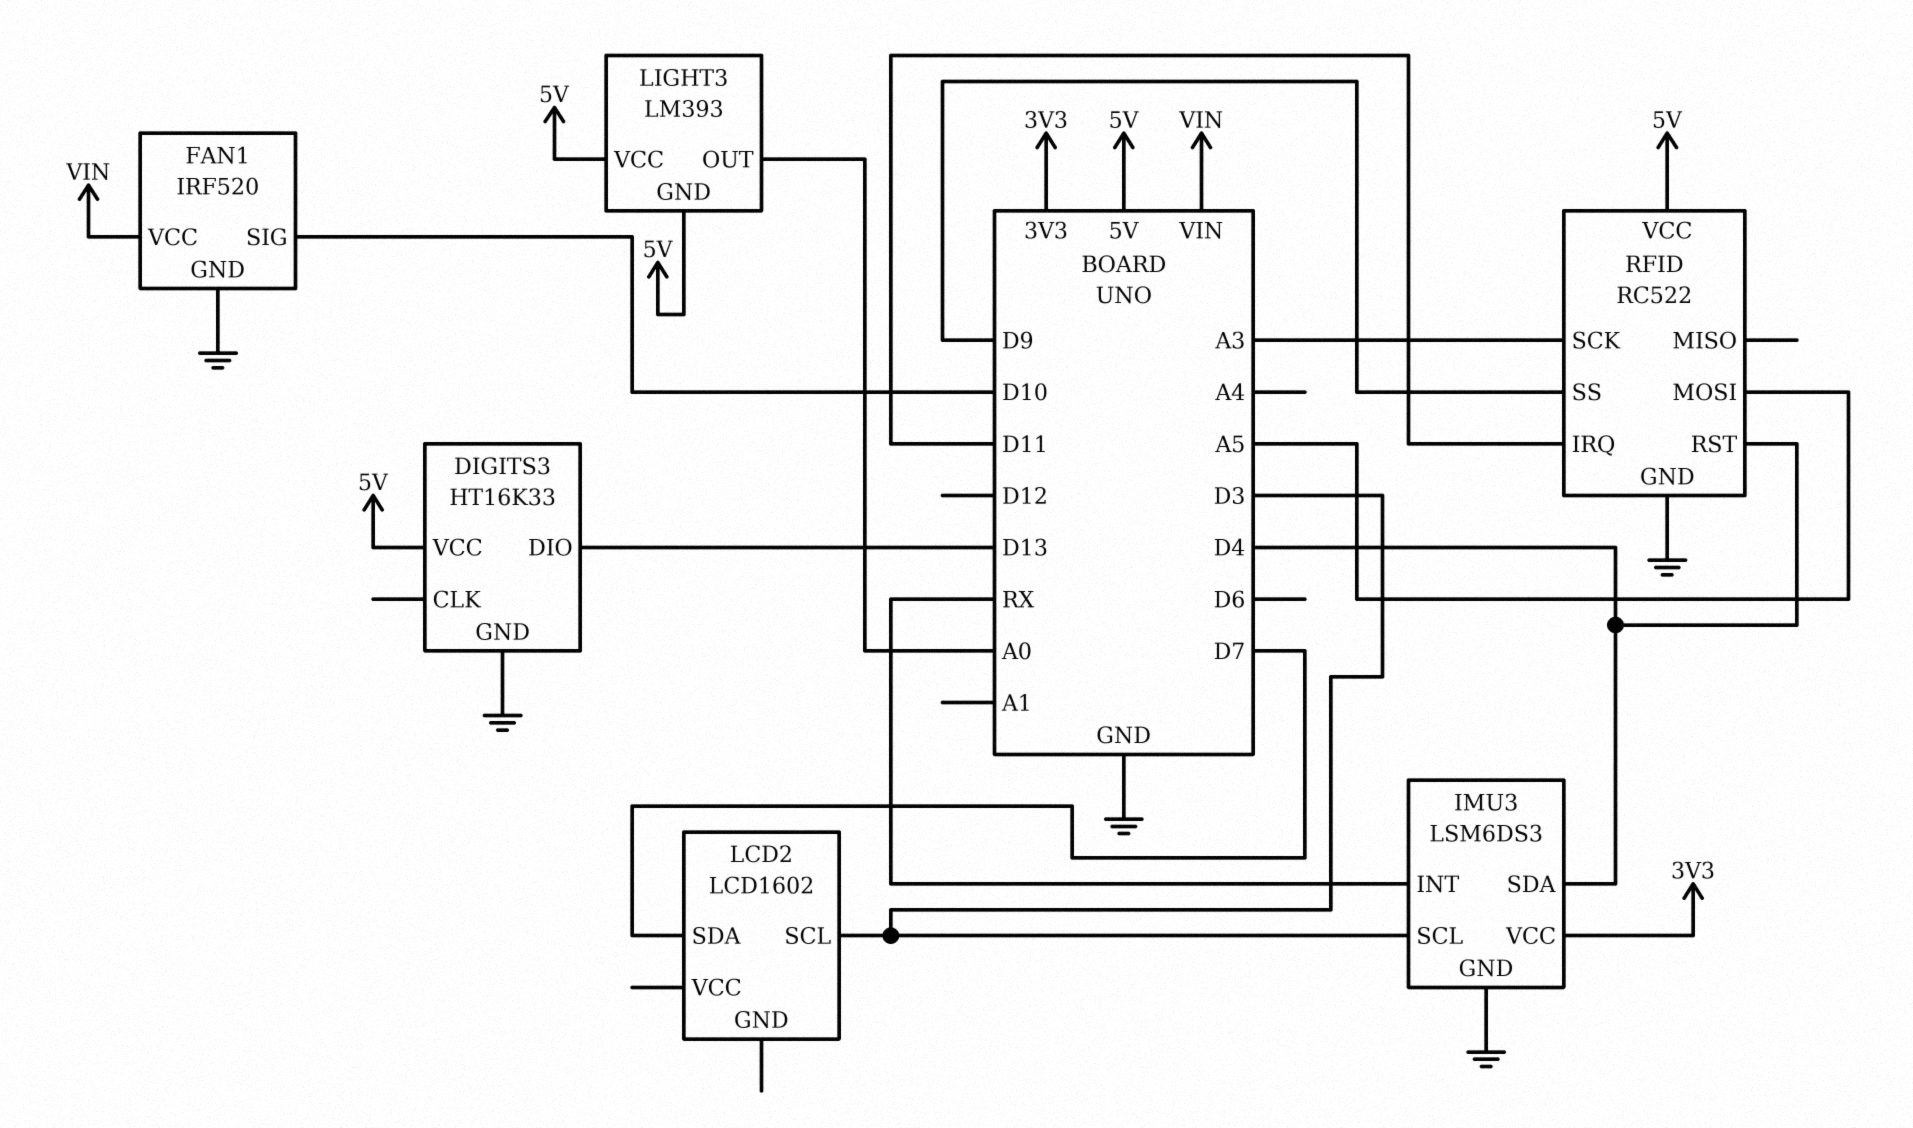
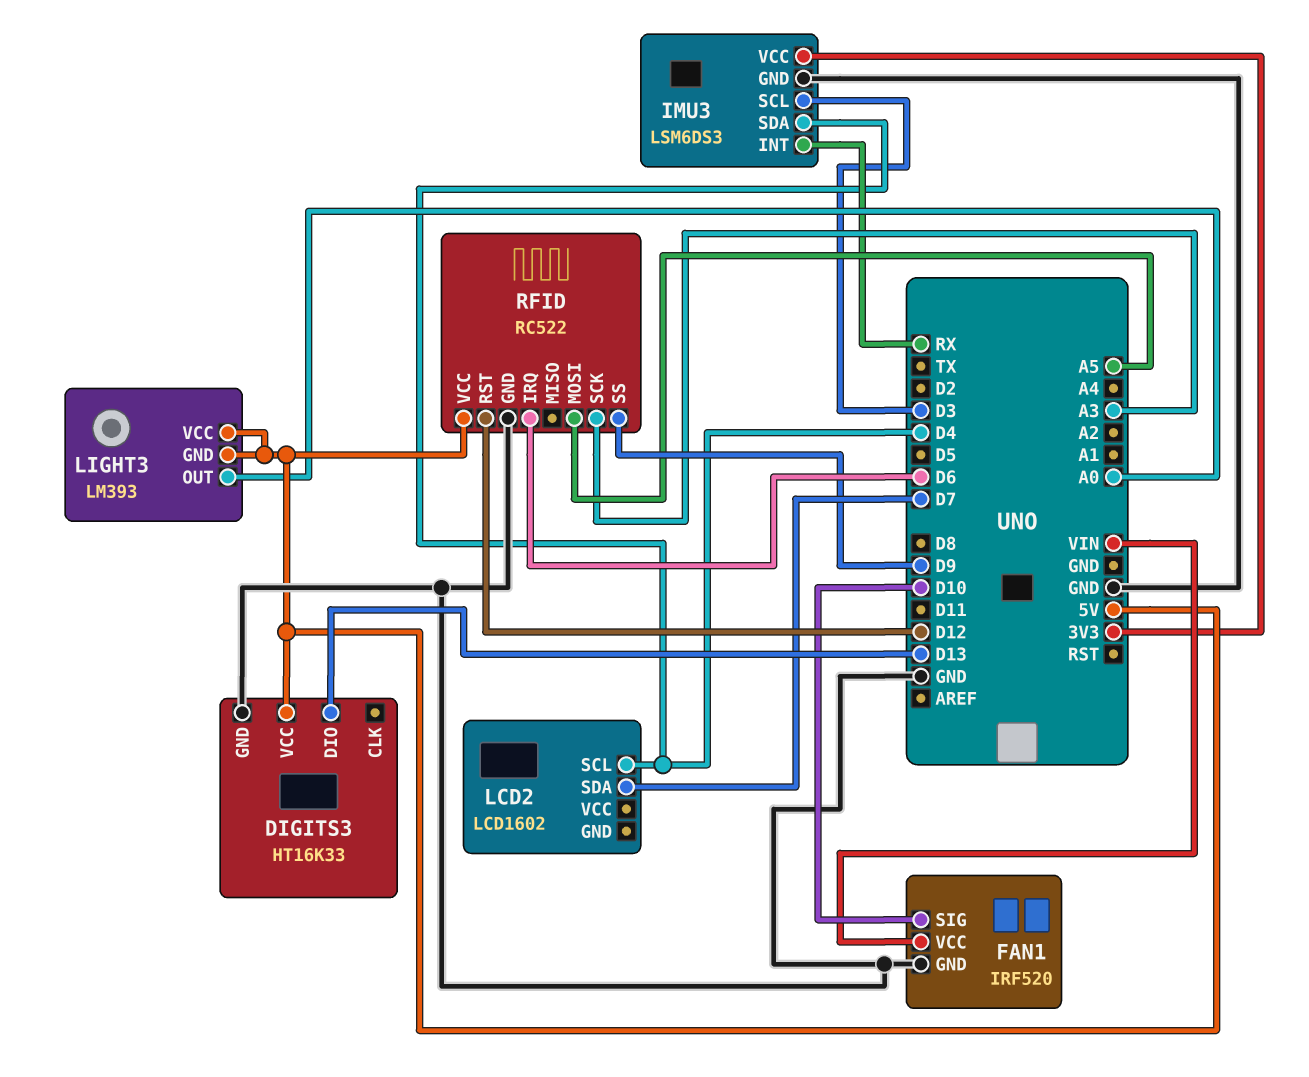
LCD2 pin SCL: D3 -> D4
RFID pin IRQ: D11 -> D6
RFID pin RST: D4 -> D12

